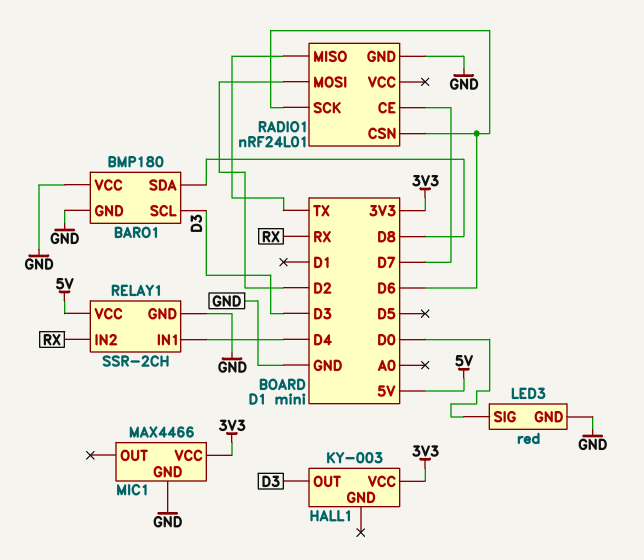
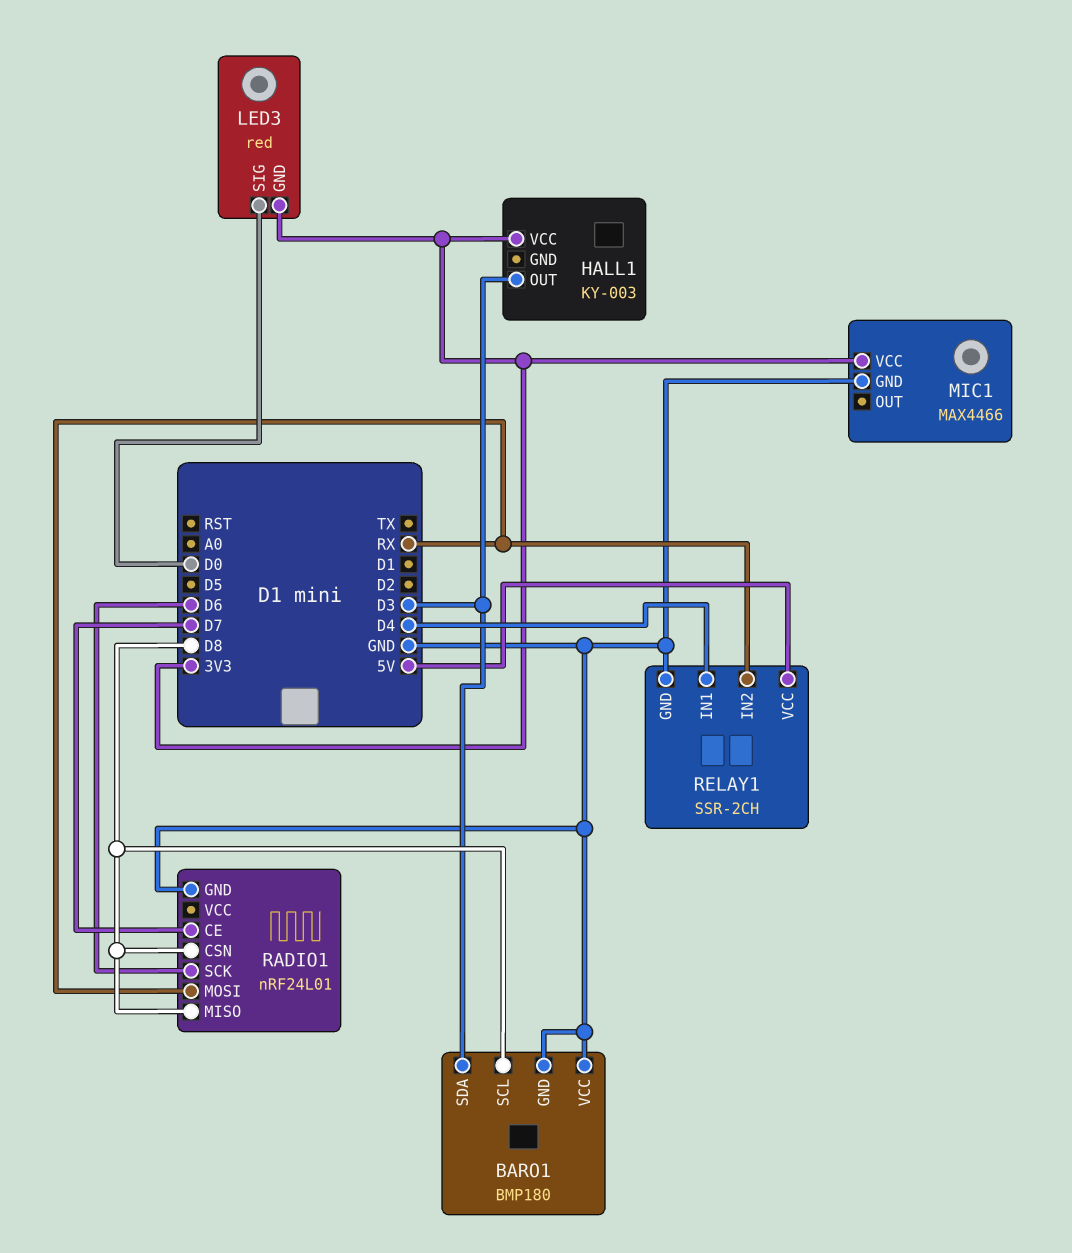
BARO1 pin SCL: D3 -> D8
BARO1 pin SDA: D8 -> D3
LED3 pin GND: GND -> 3V3
RADIO1 pin CSN: D6 -> D8
RADIO1 pin MISO: TX -> D8
RADIO1 pin MOSI: D2 -> RX

